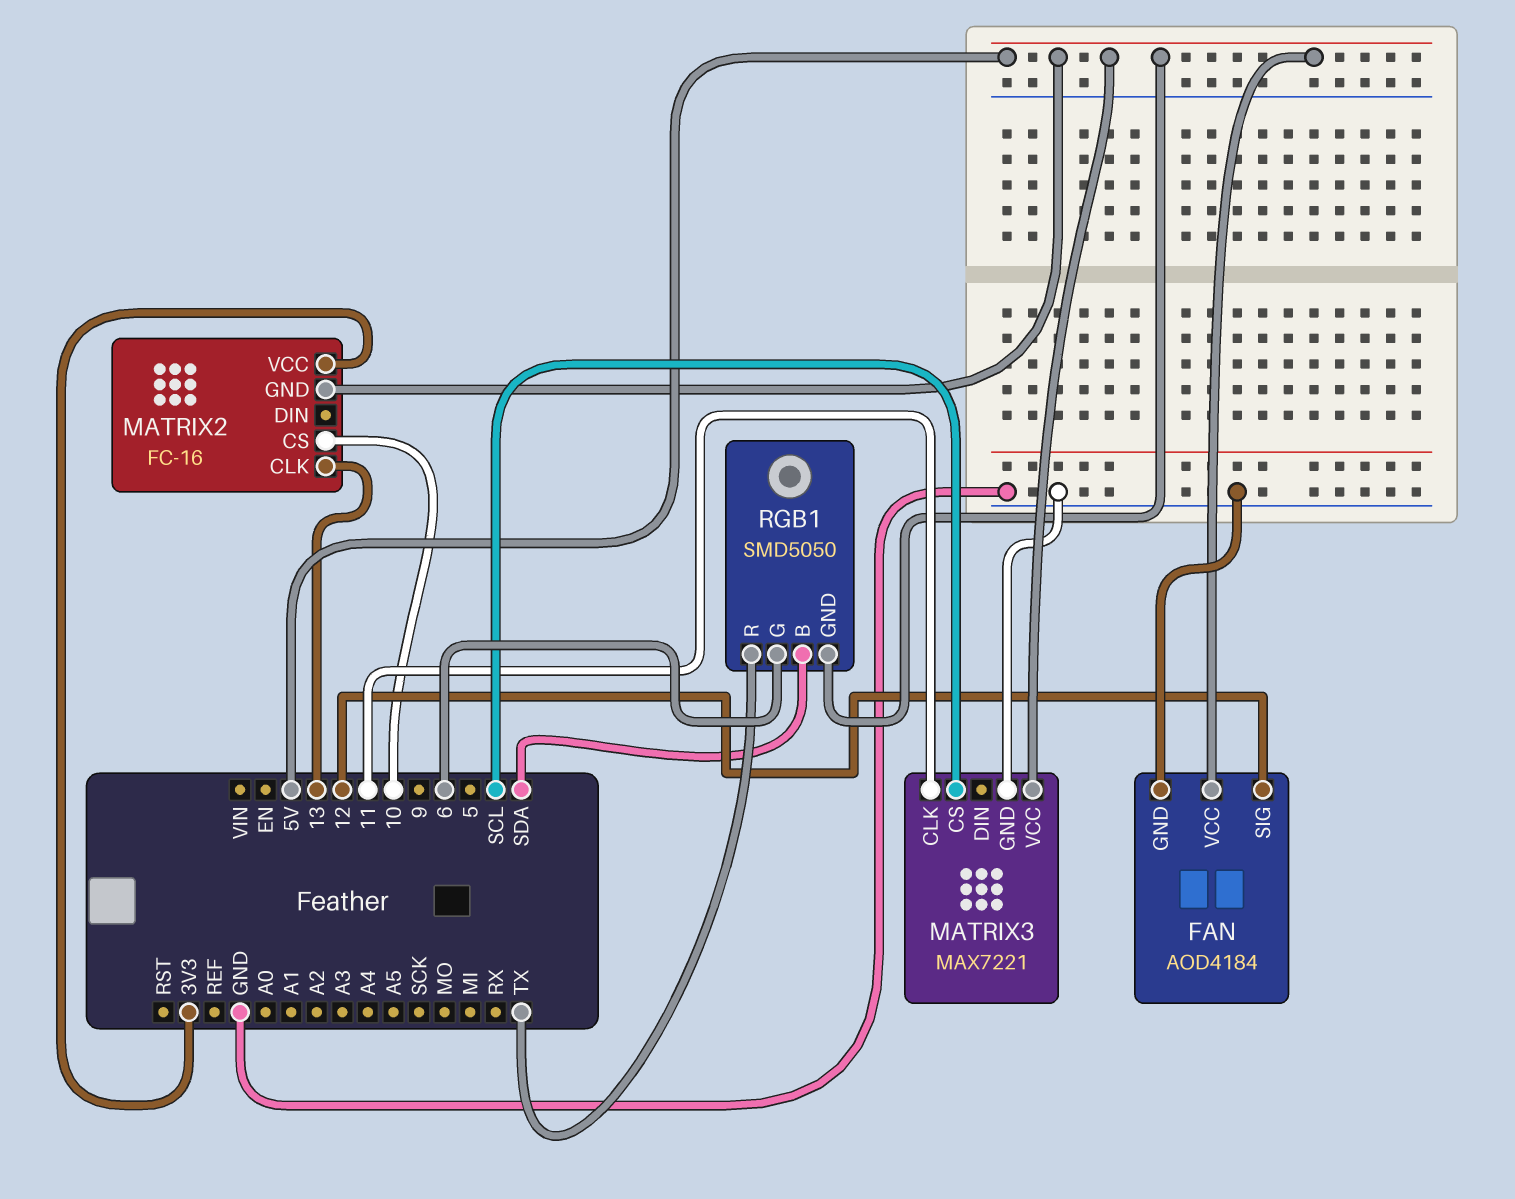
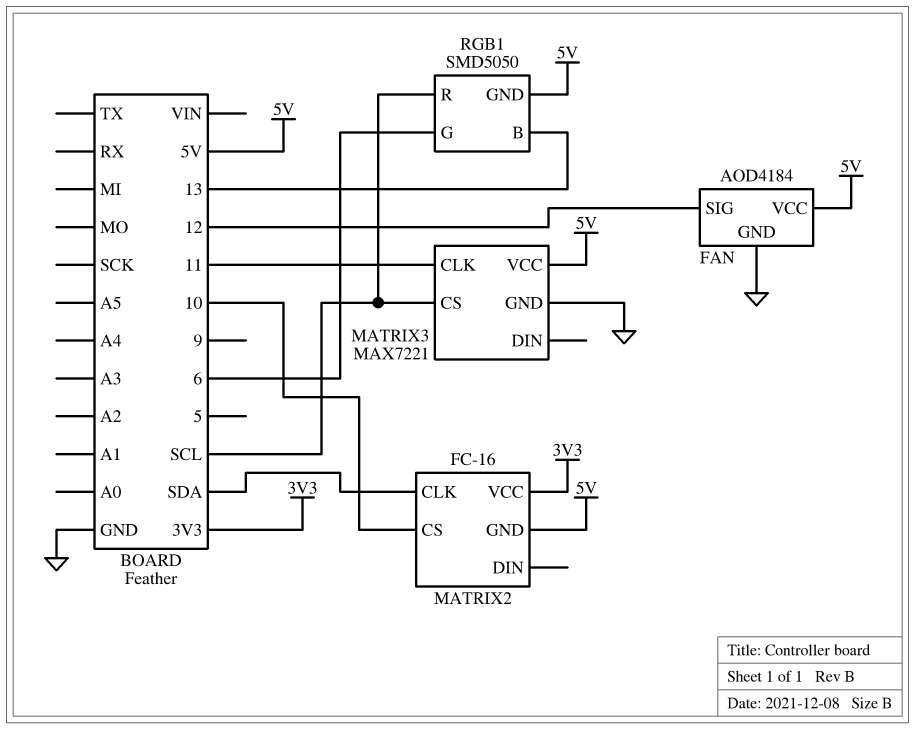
MATRIX2 pin CLK: 13 -> SDA
RGB1 pin B: SDA -> 13
RGB1 pin R: TX -> SCL

